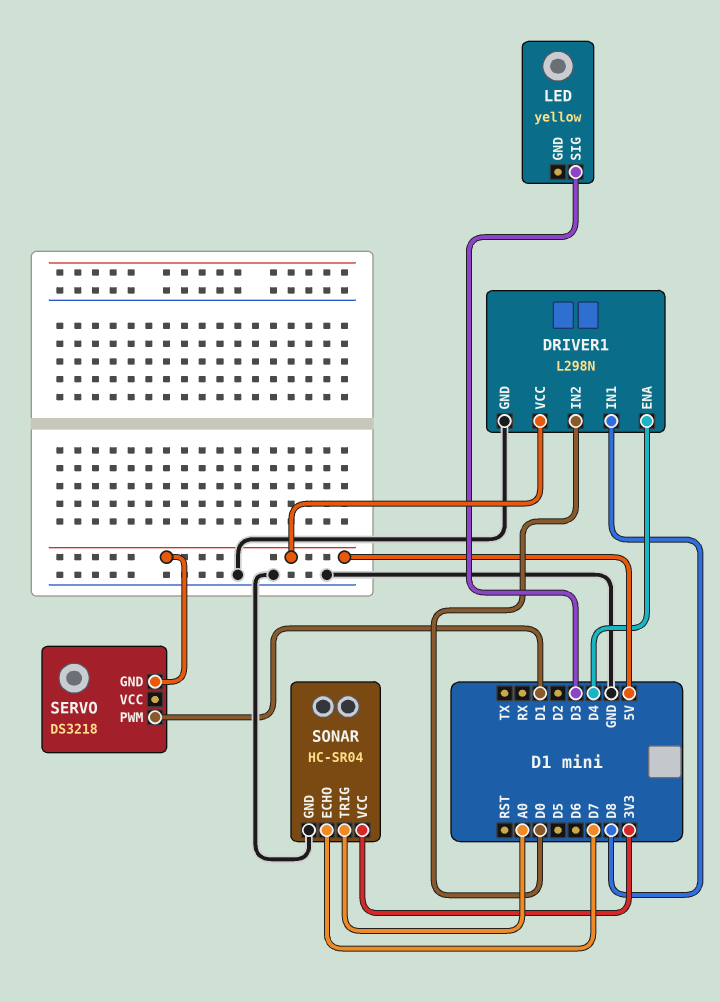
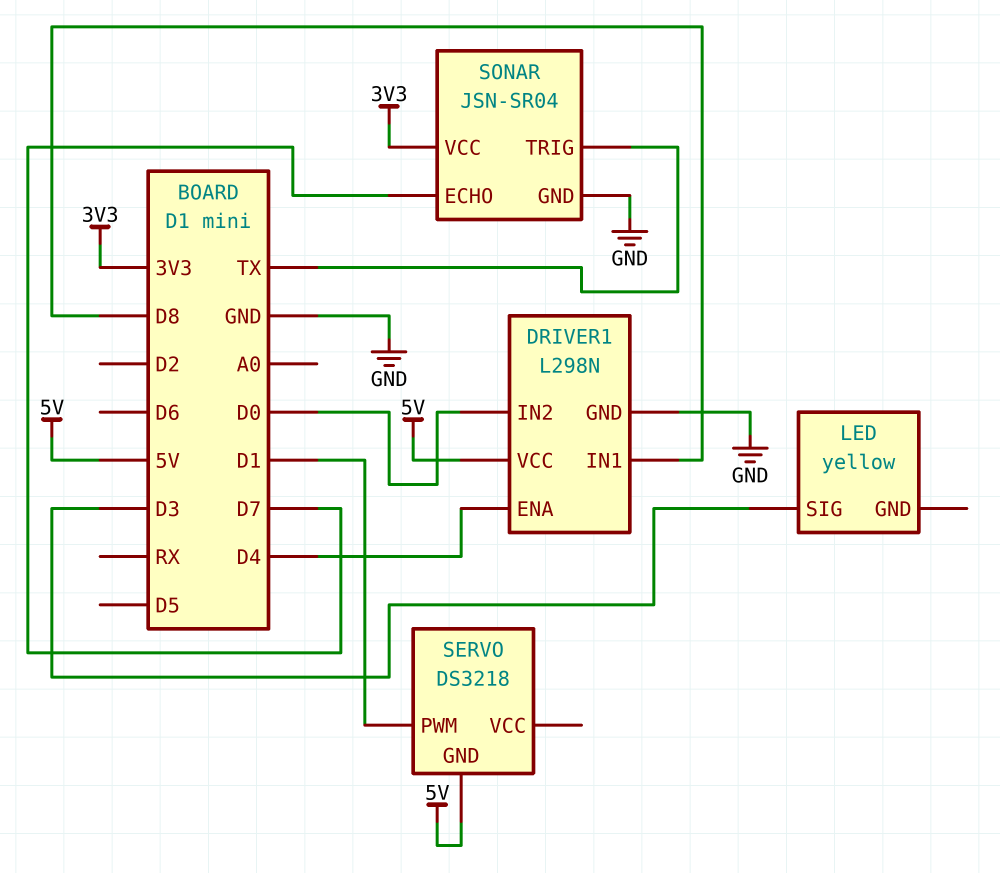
SONAR: HC-SR04 -> JSN-SR04
SONAR pin TRIG: A0 -> TX

